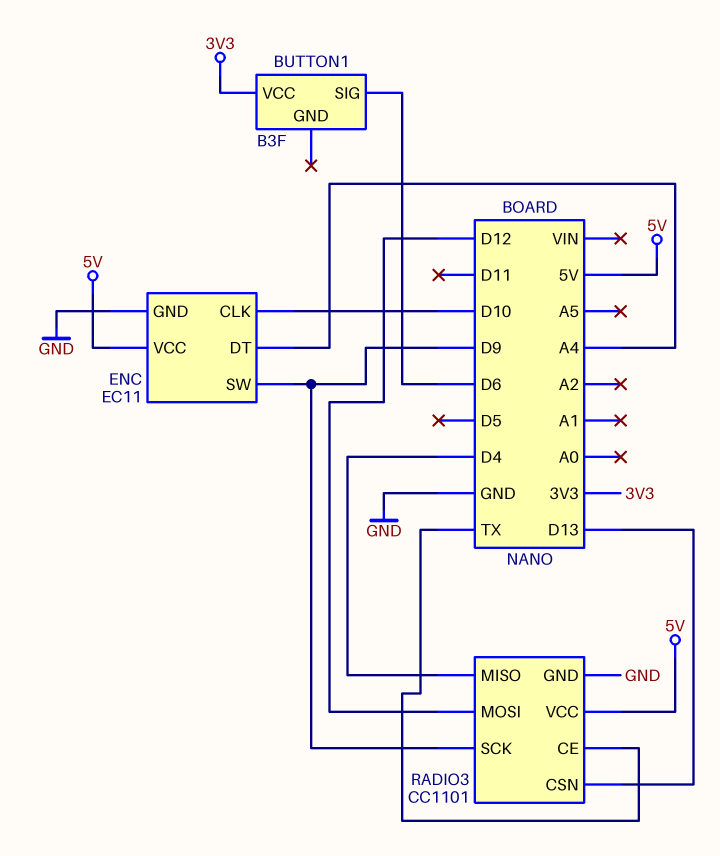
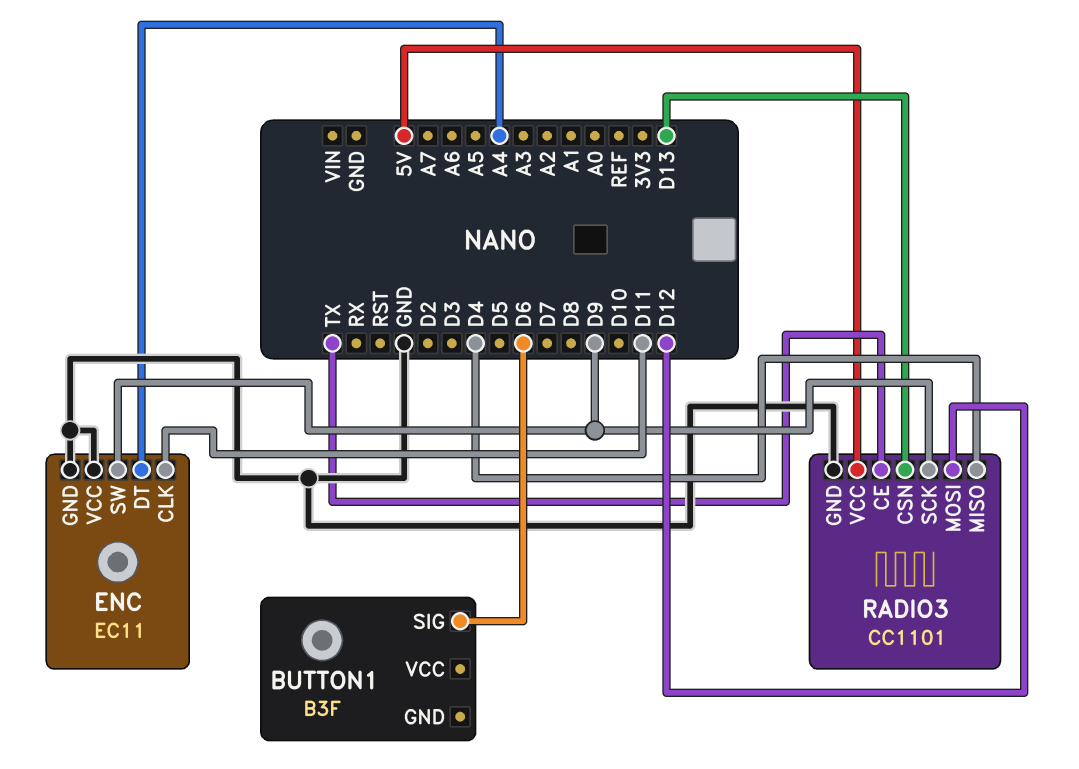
BUTTON1 pin VCC: 3V3 -> none
ENC pin CLK: D10 -> D11
ENC pin VCC: 5V -> GND

